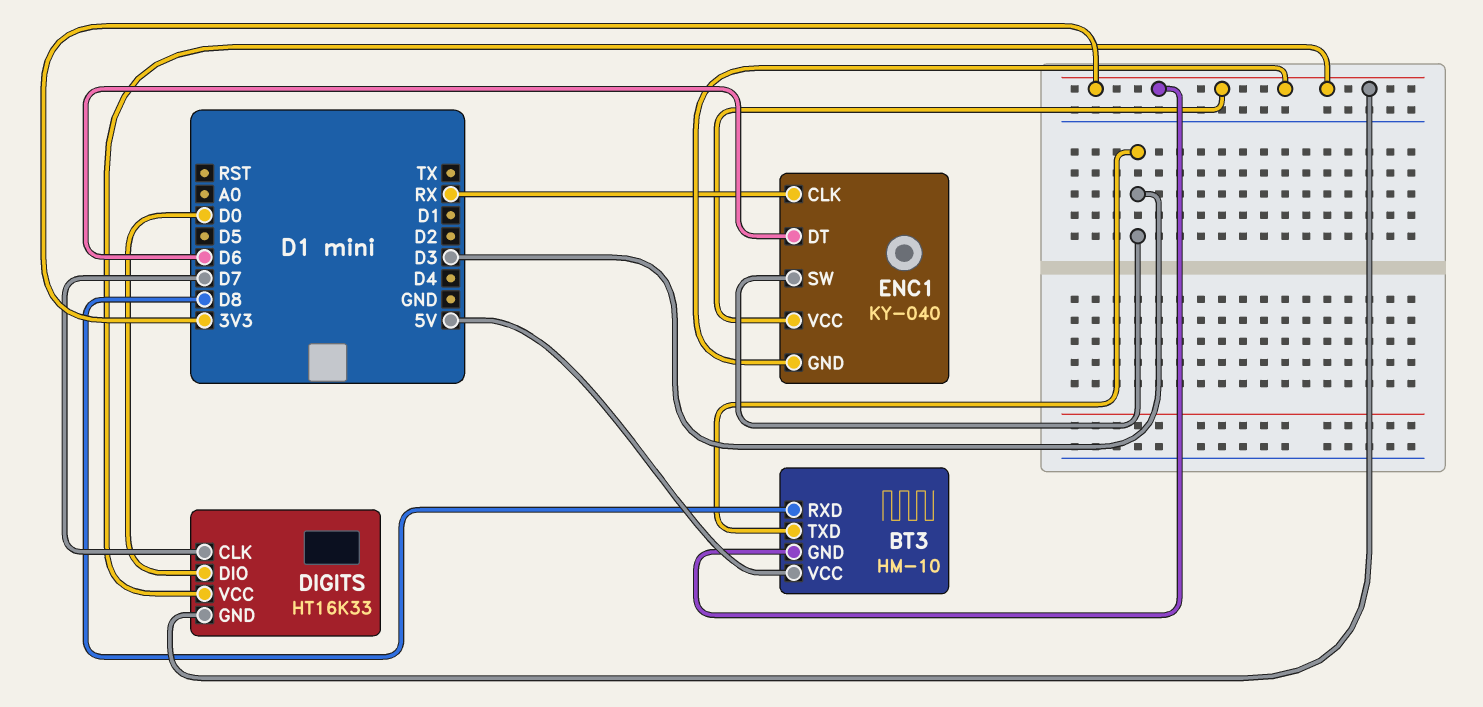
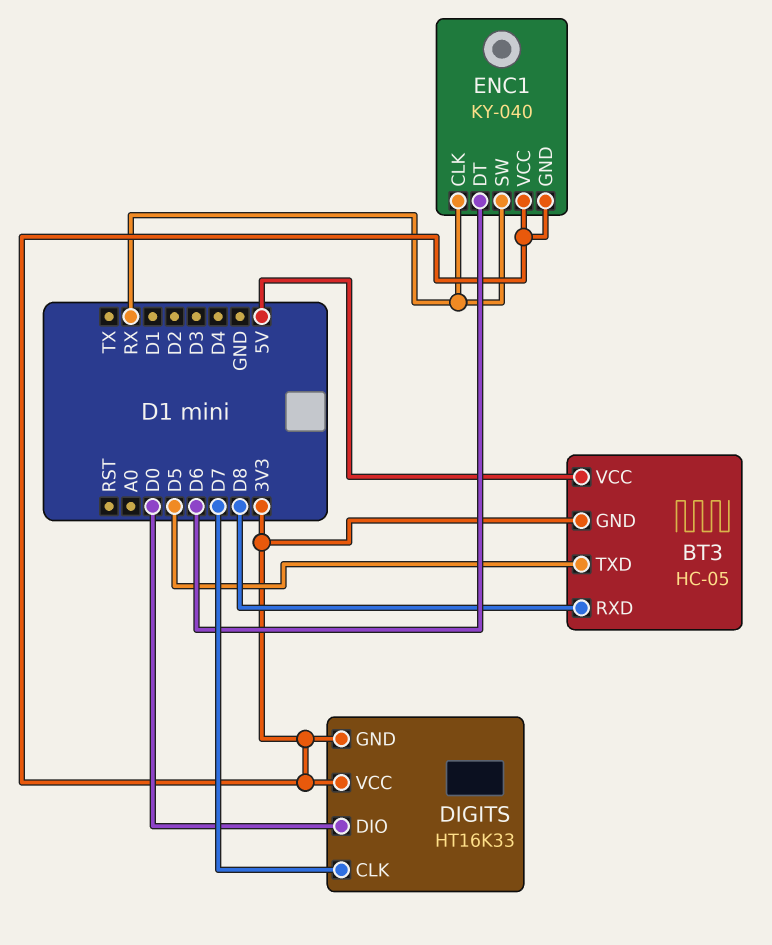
BT3: HM-10 -> HC-05
BT3 pin TXD: D3 -> D5
ENC1 pin SW: D3 -> RX

